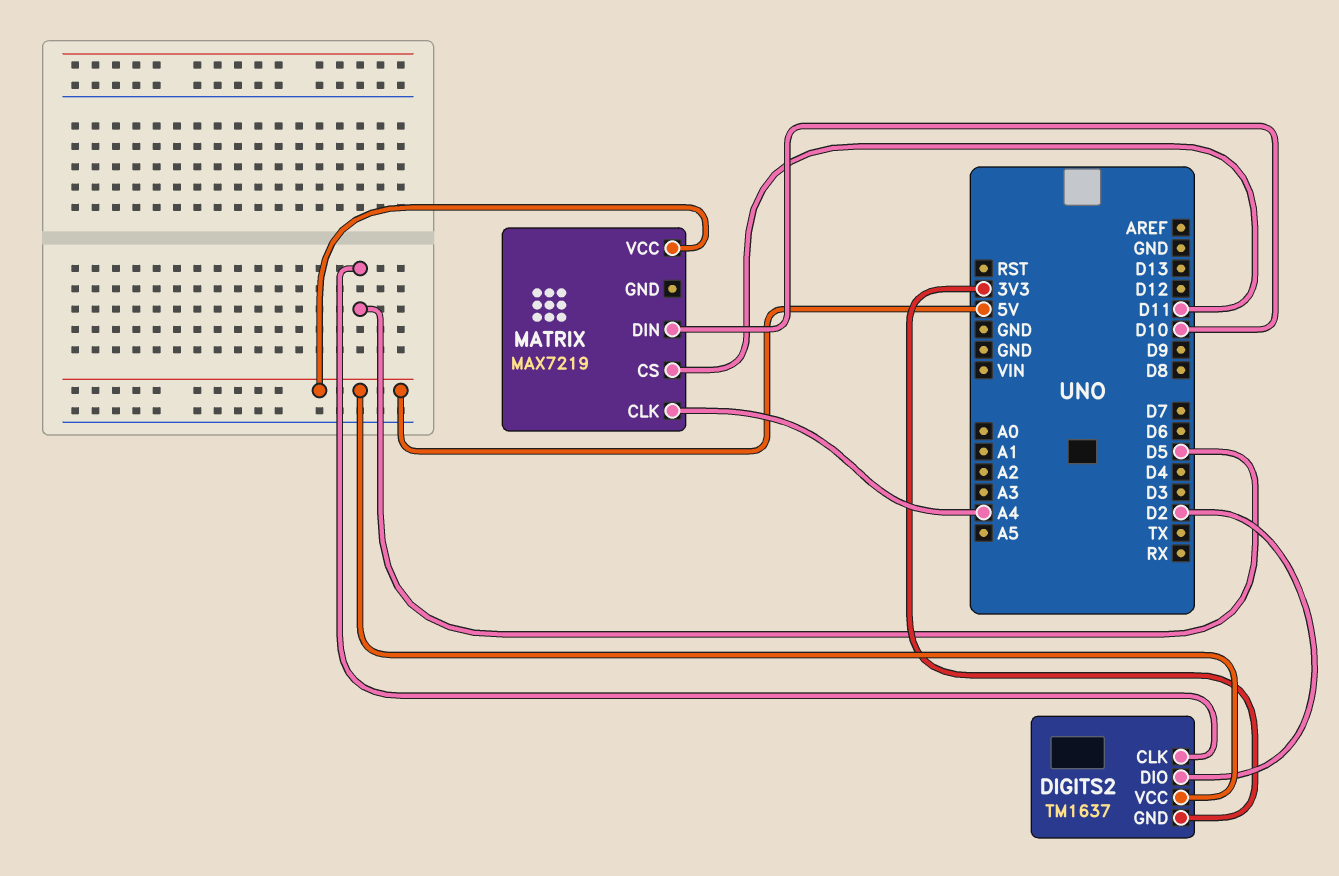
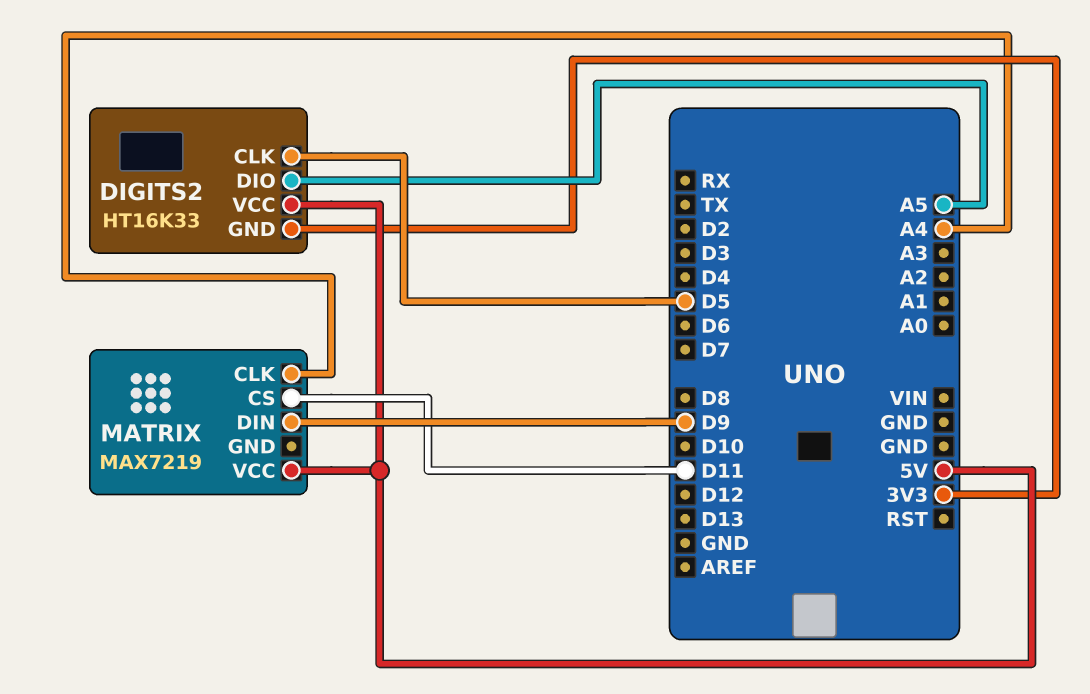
DIGITS2: TM1637 -> HT16K33
DIGITS2 pin DIO: D2 -> A5
MATRIX pin DIN: D10 -> D9

